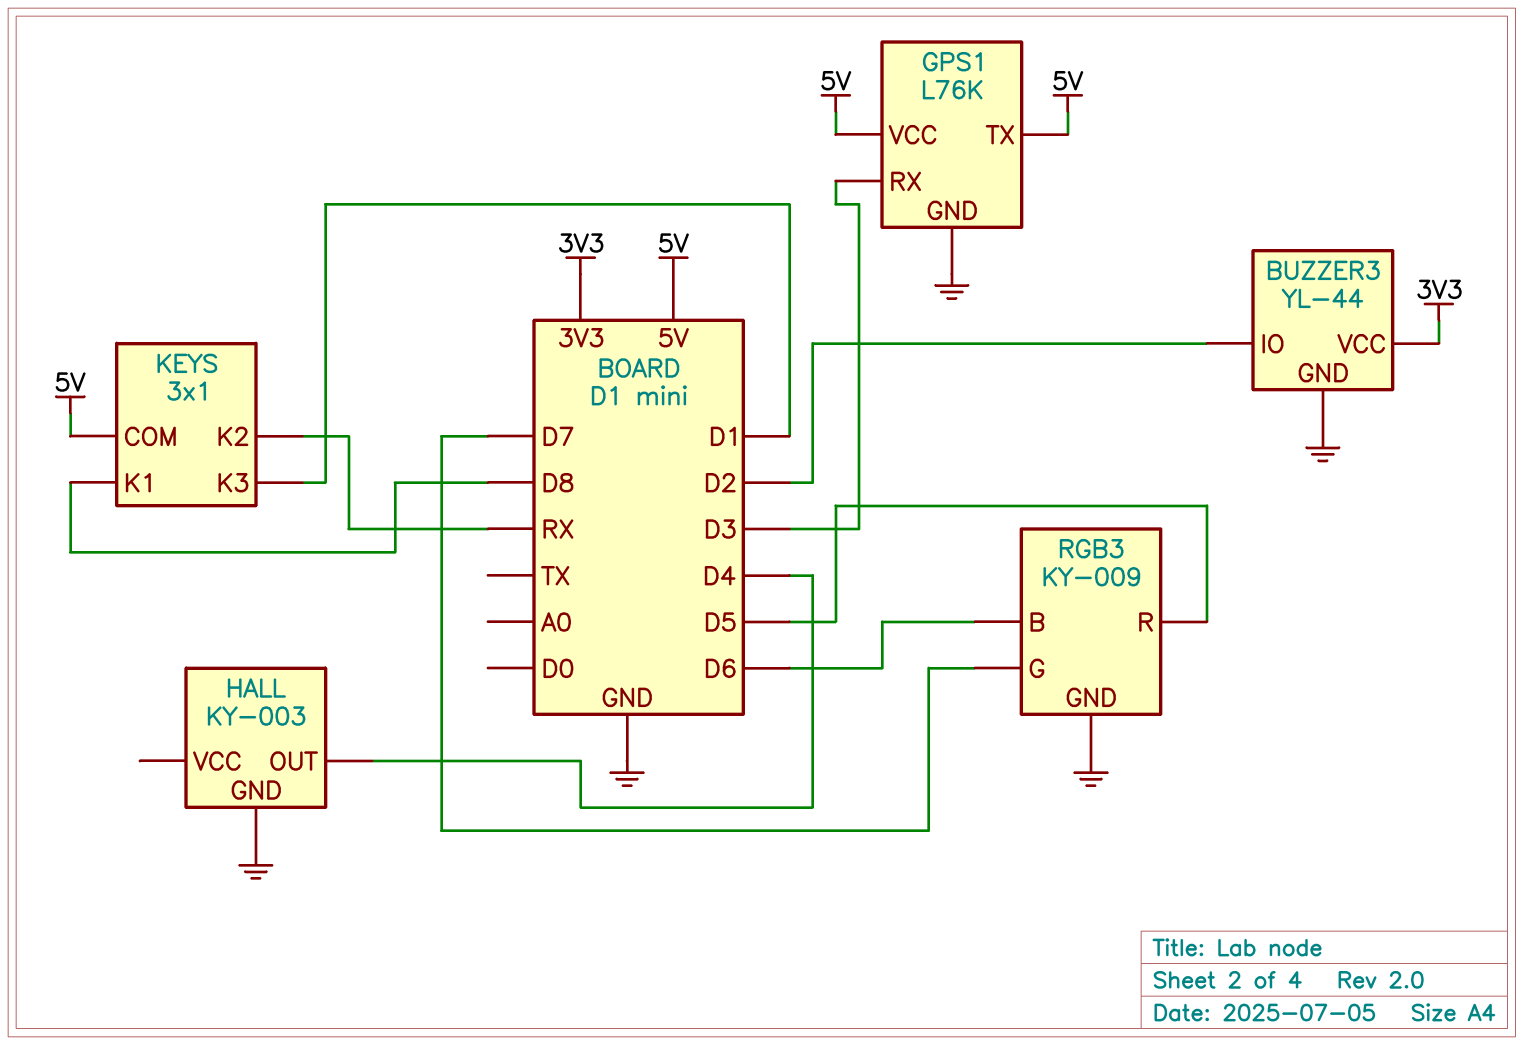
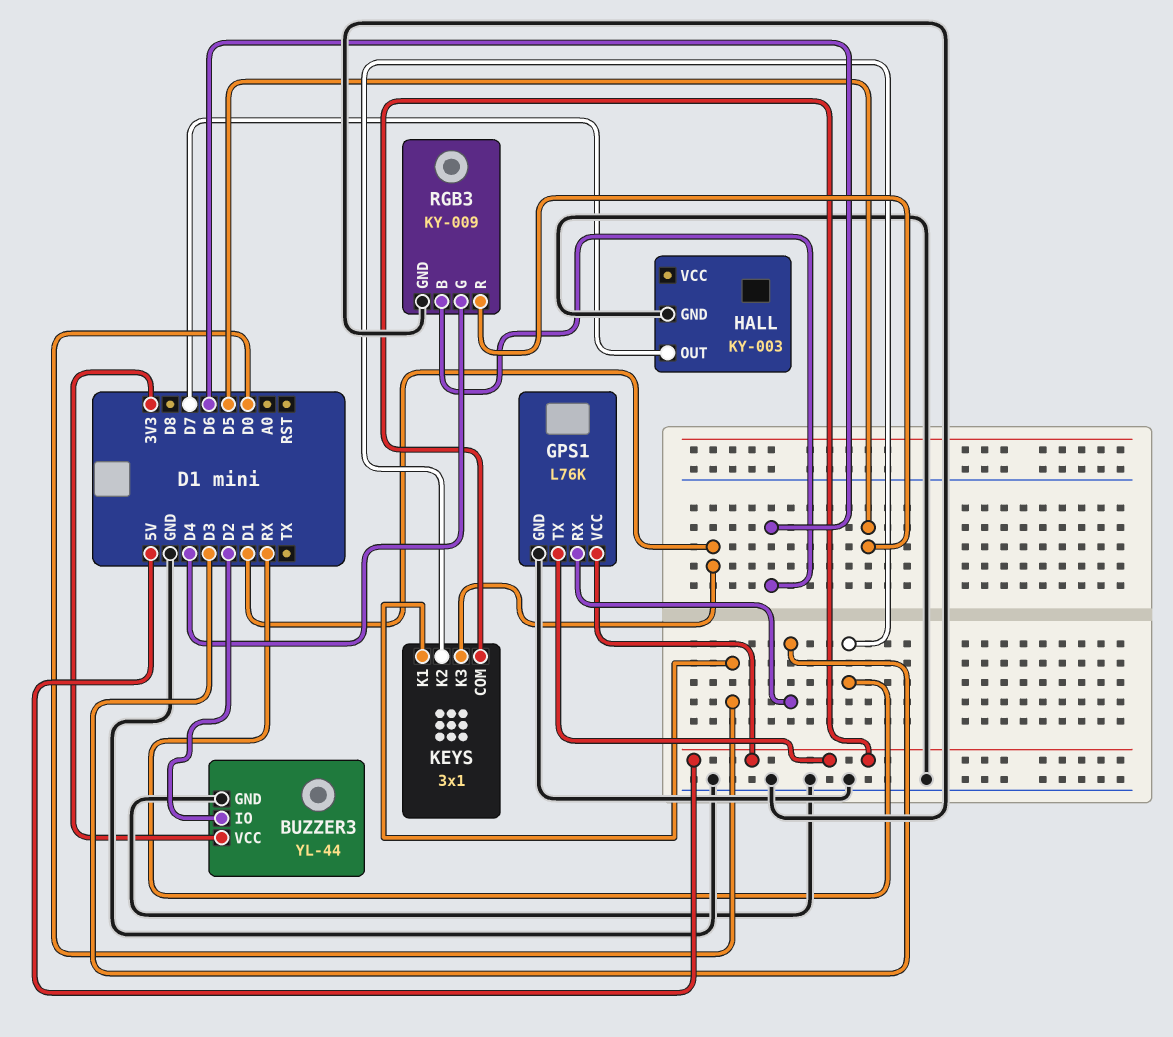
HALL pin OUT: D4 -> D7
KEYS pin K1: D8 -> D0
RGB3 pin G: D7 -> D4

